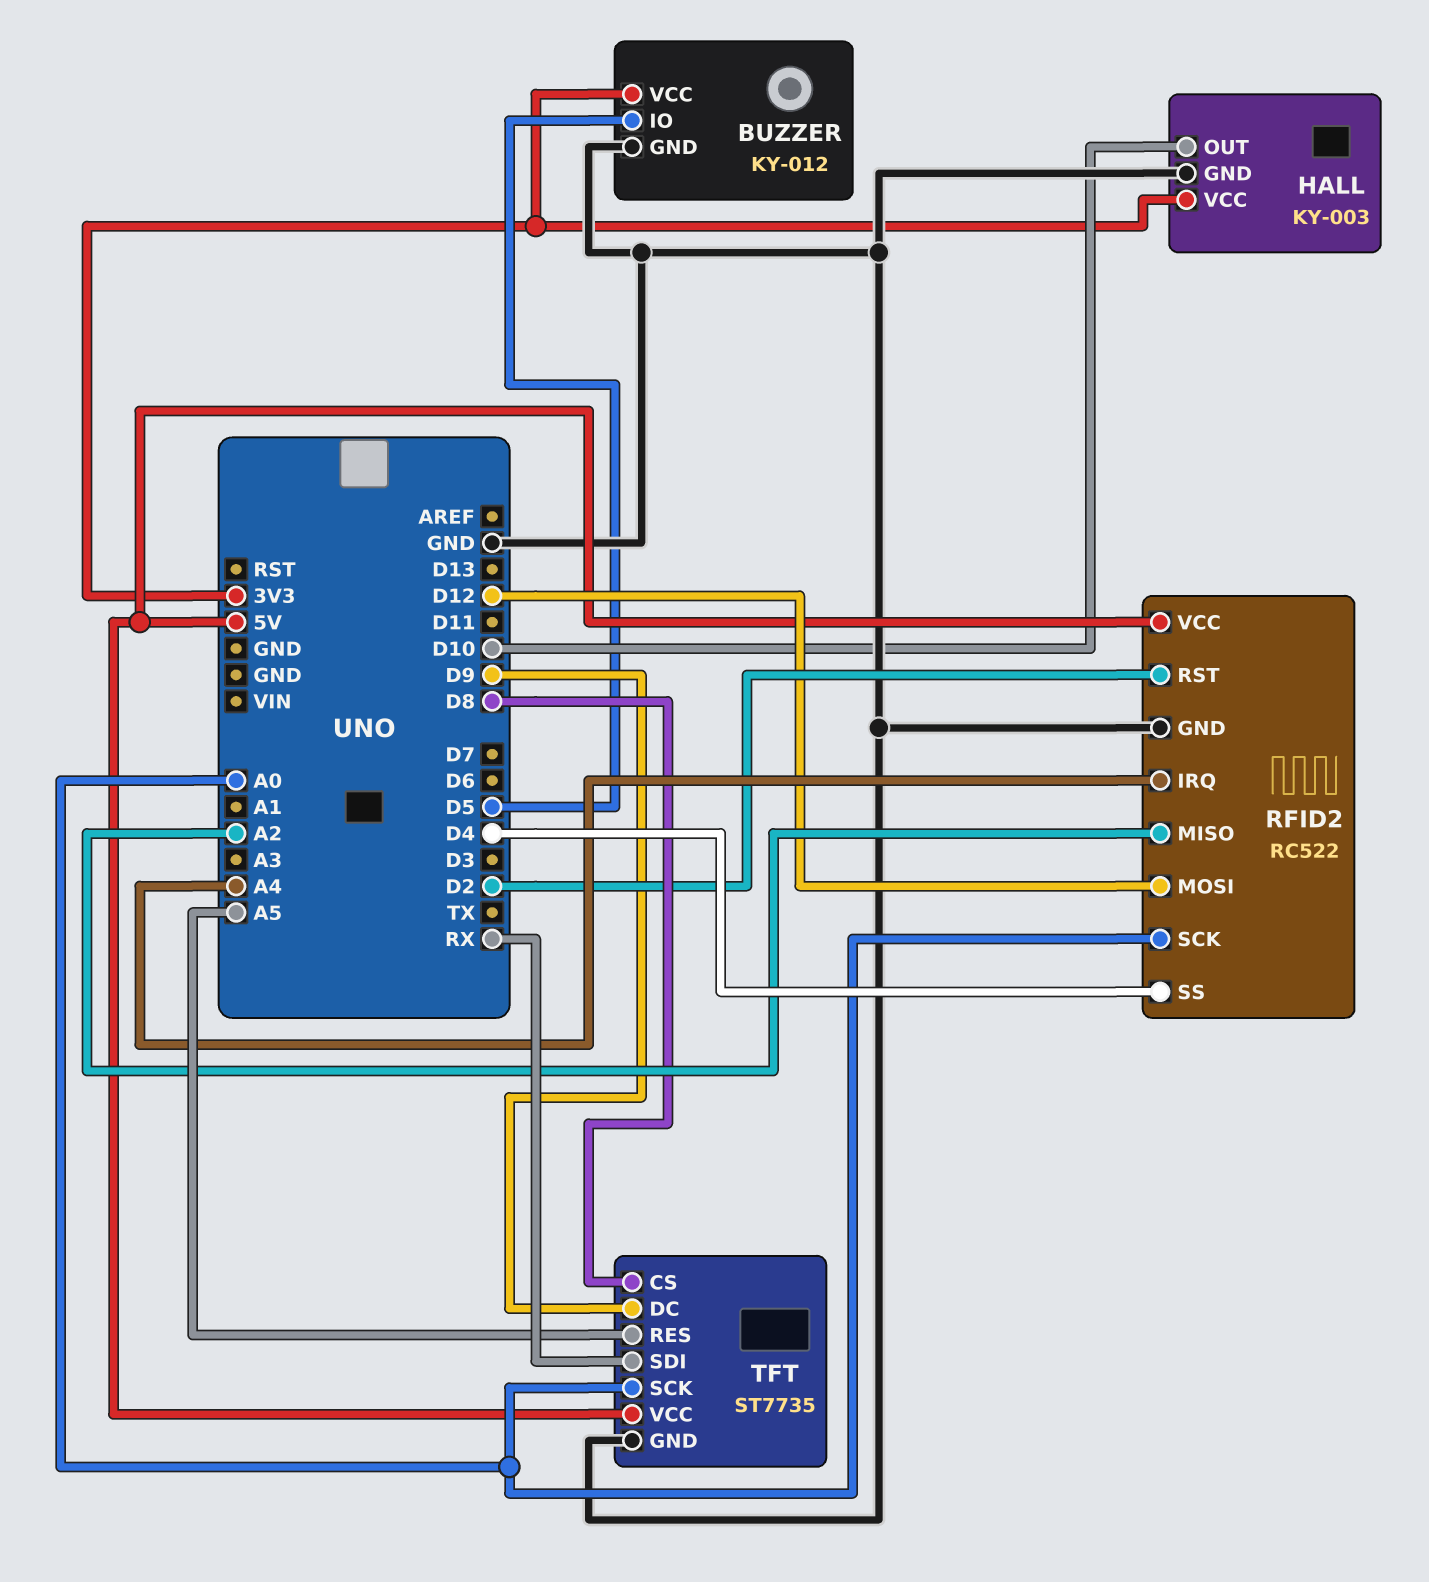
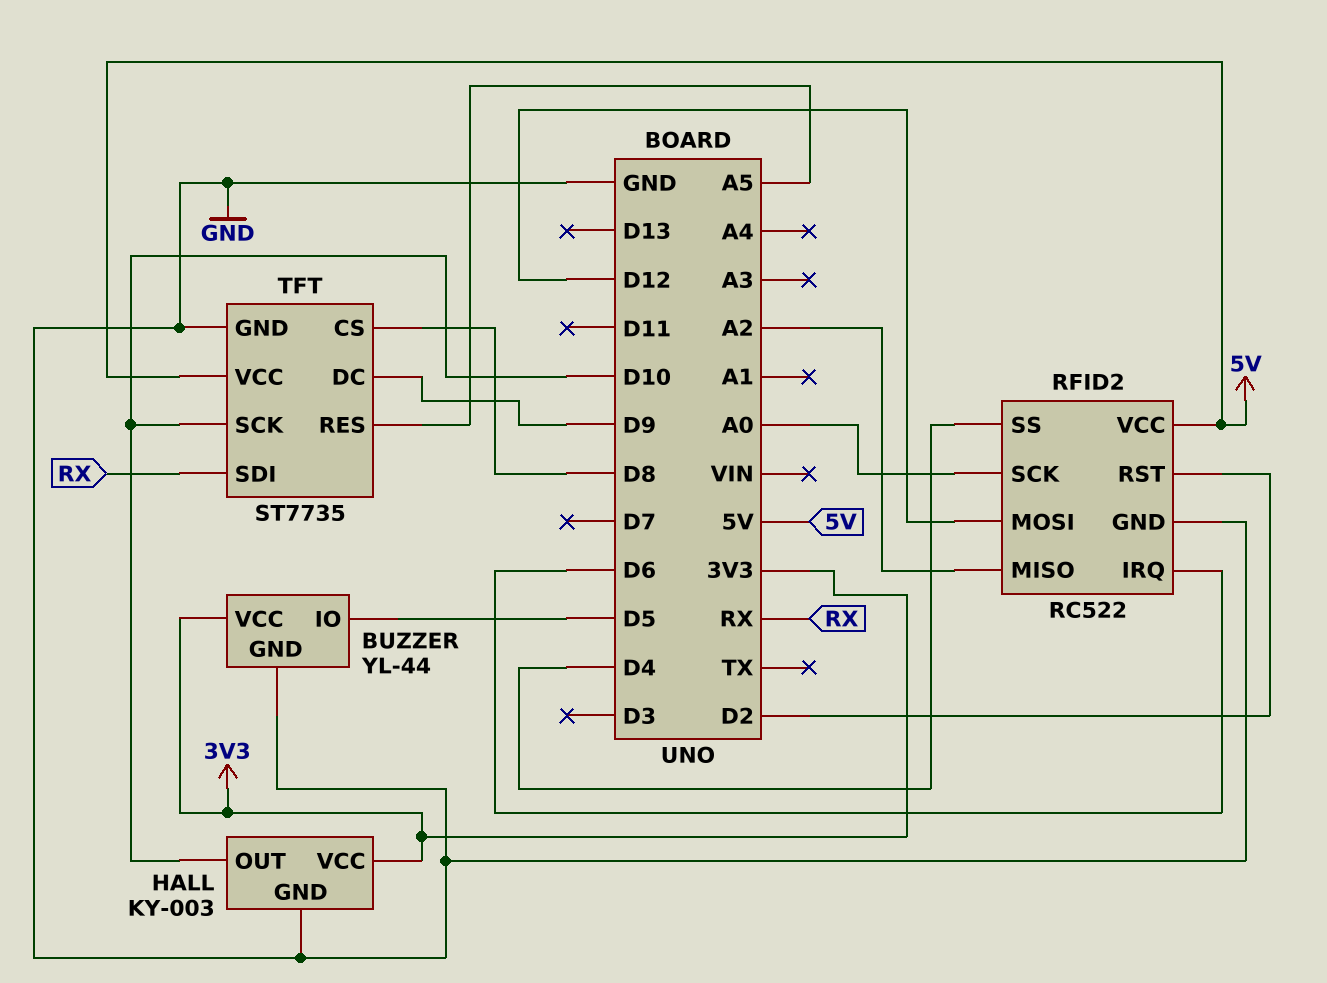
BUZZER: KY-012 -> YL-44
RFID2 pin IRQ: A4 -> D6
TFT pin SCK: A0 -> D10

